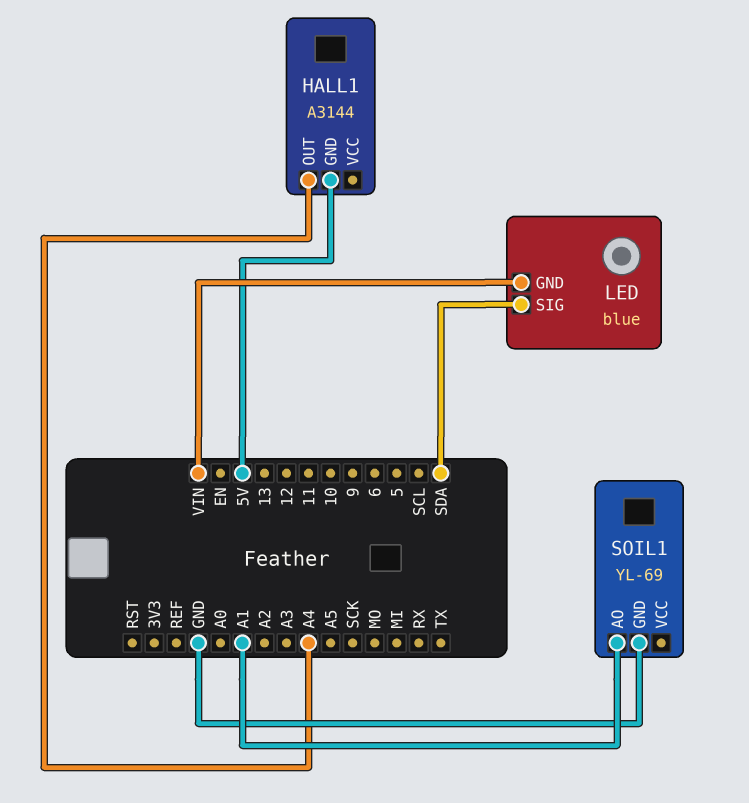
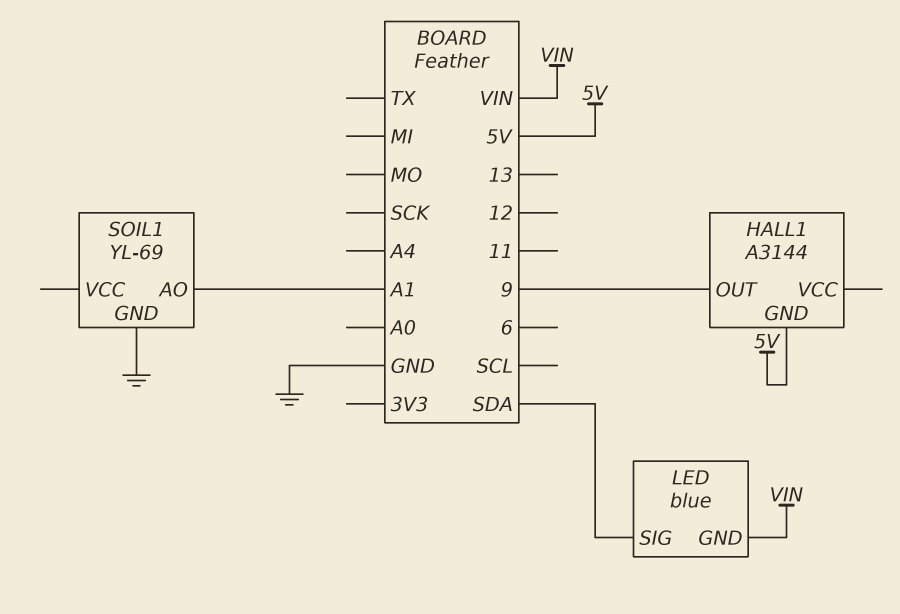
HALL1 pin OUT: A4 -> 9

